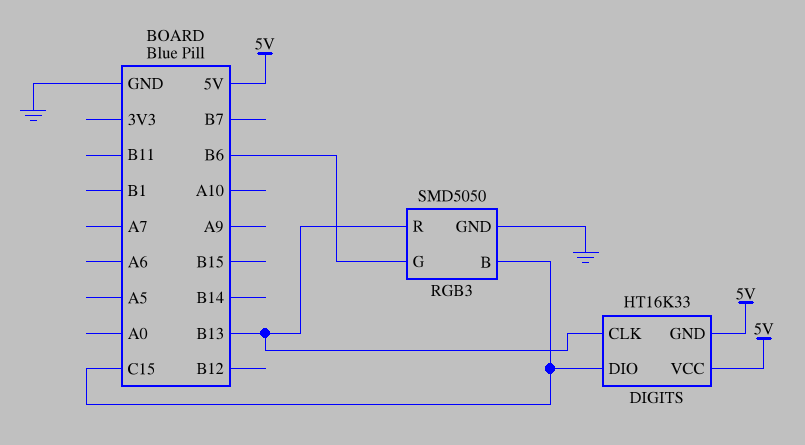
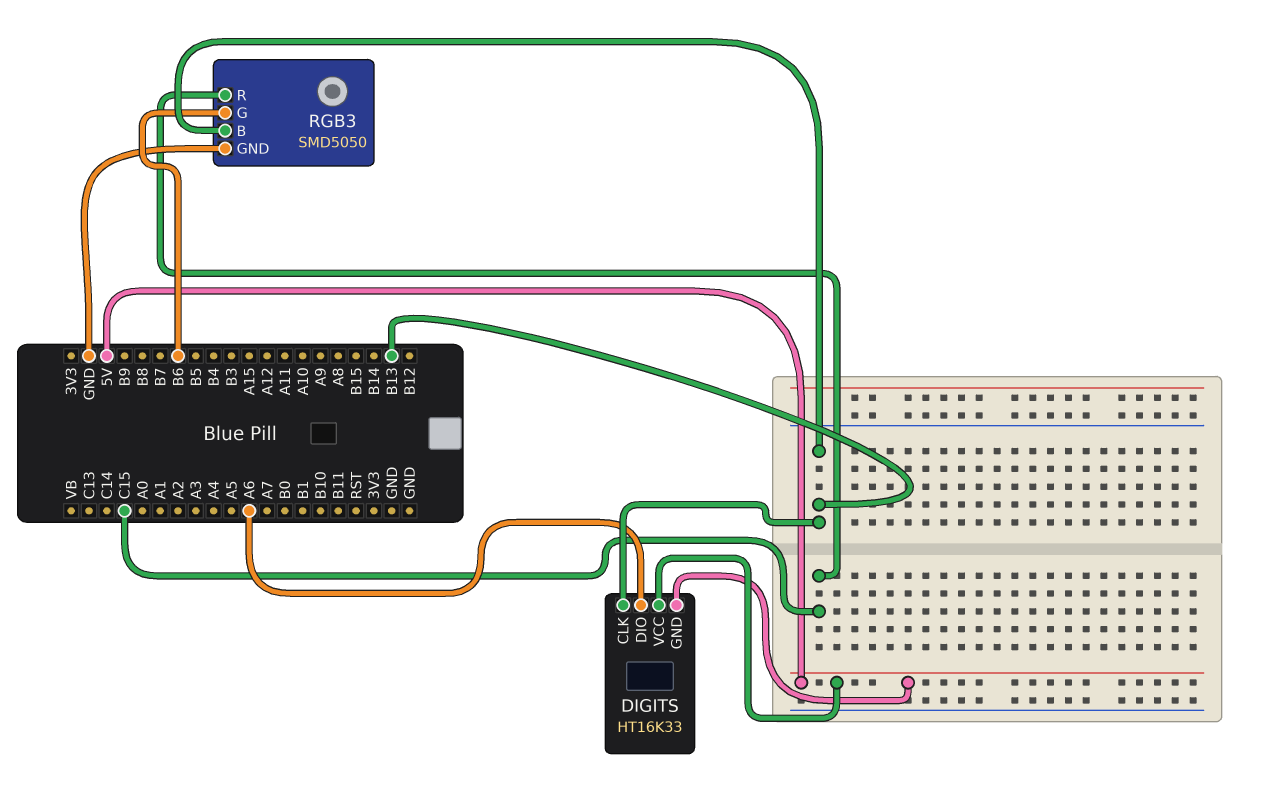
DIGITS pin DIO: C15 -> A6
RGB3 pin B: C15 -> B13
RGB3 pin R: B13 -> C15

